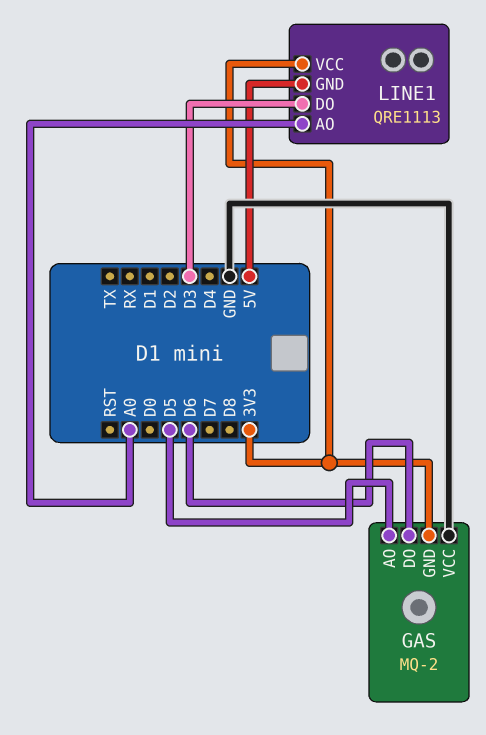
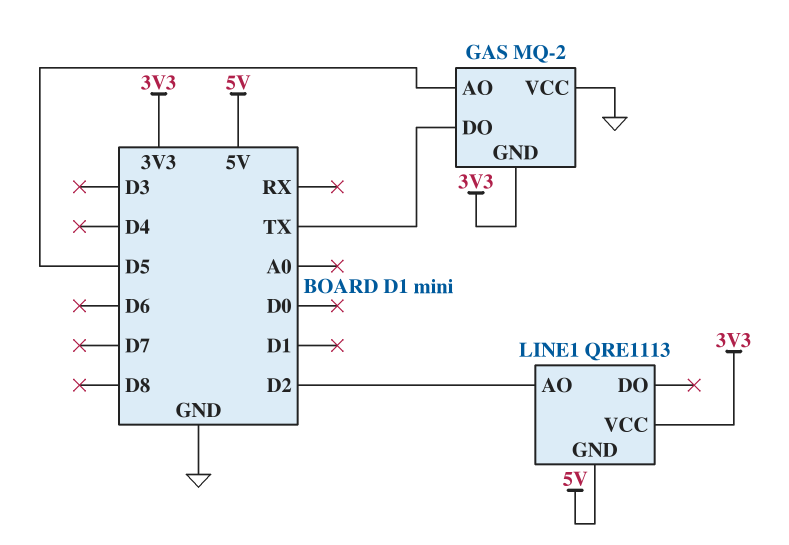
GAS pin DO: D6 -> TX
LINE1 pin AO: A0 -> D2
LINE1 pin DO: D3 -> none

